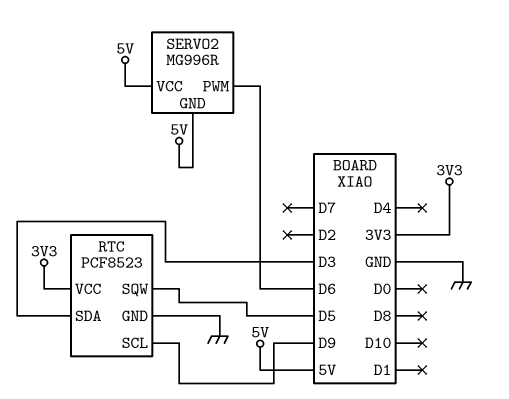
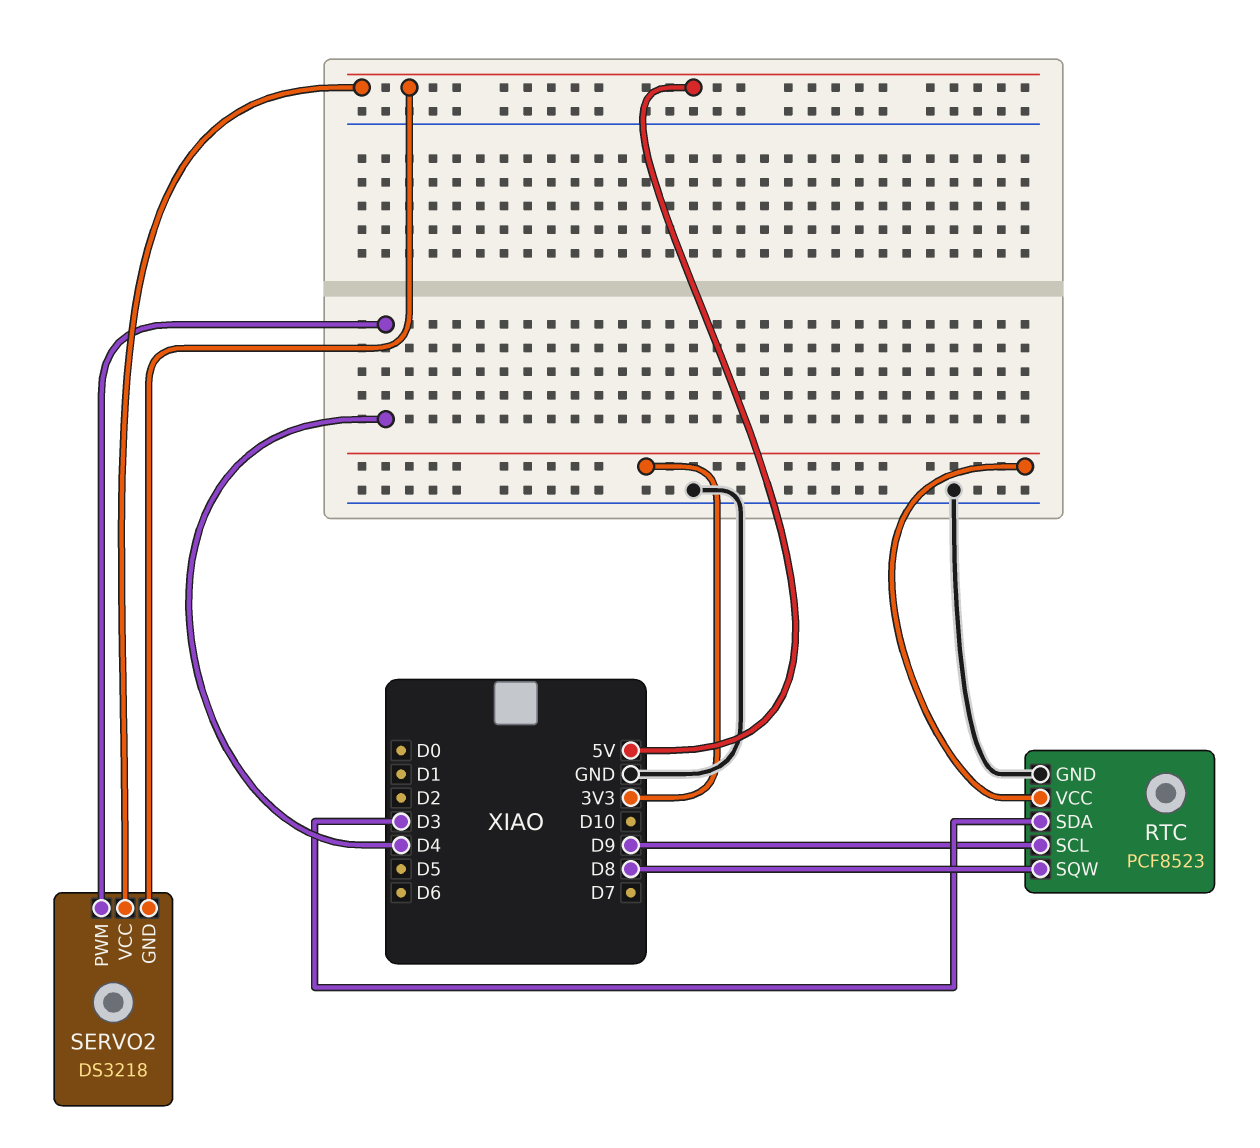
RTC pin SQW: D5 -> D8
SERVO2: MG996R -> DS3218
SERVO2 pin PWM: D6 -> D4

